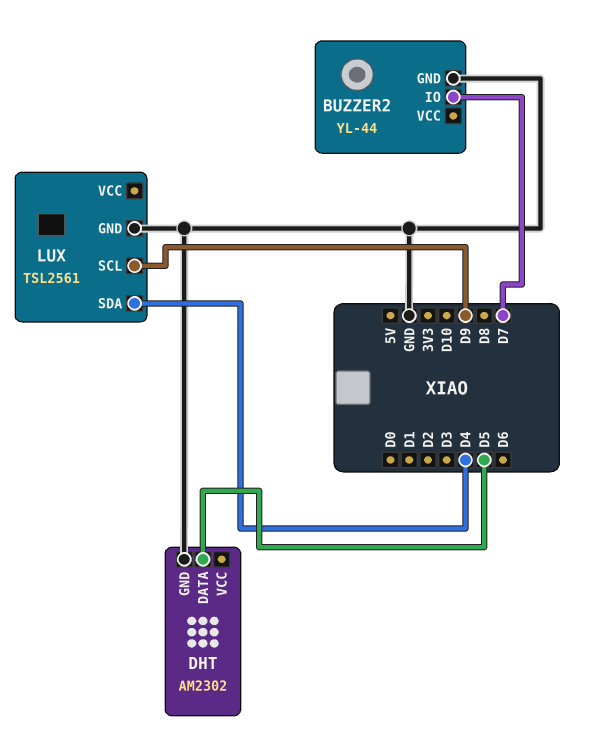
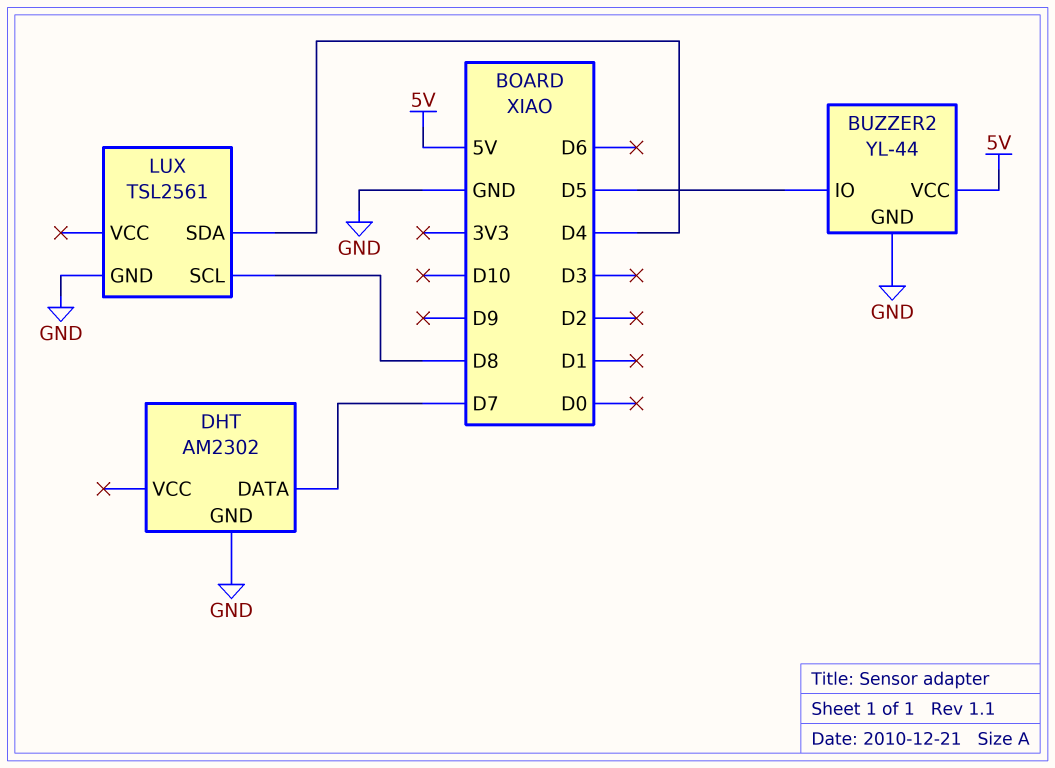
BUZZER2 pin IO: D7 -> D5
BUZZER2 pin VCC: none -> 5V
DHT pin DATA: D5 -> D7
LUX pin SCL: D9 -> D8

